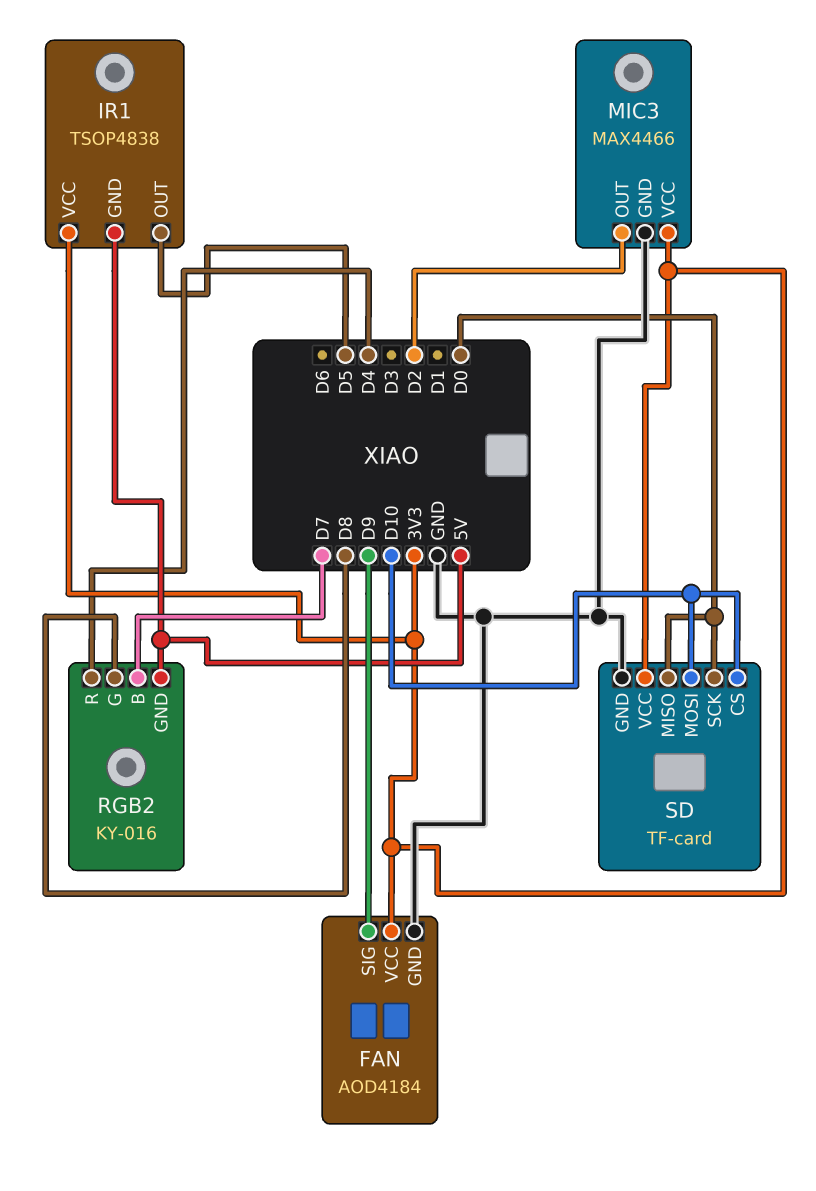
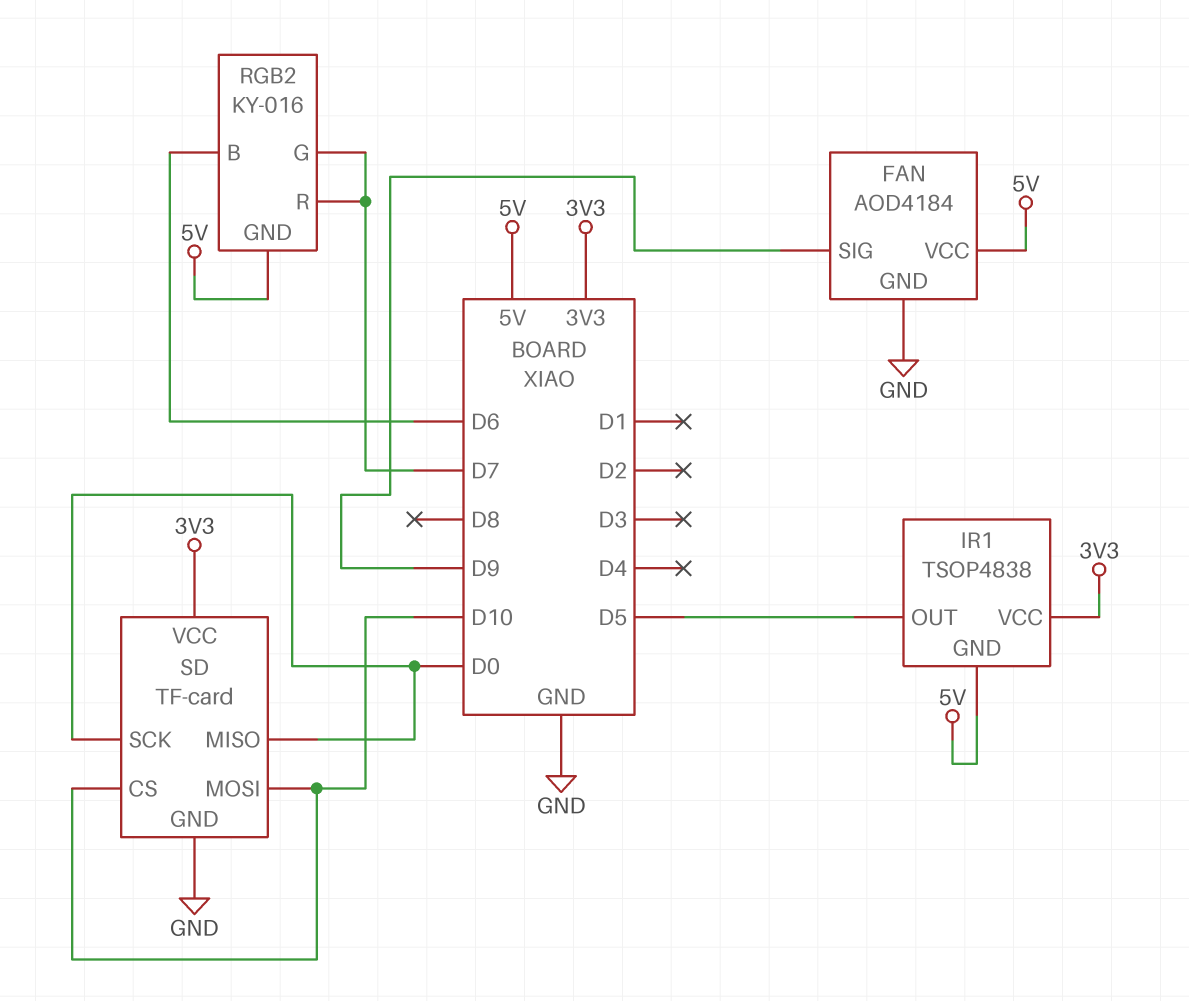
FAN pin VCC: 3V3 -> 5V
MIC3: MAX4466 -> none
MIC3 pin GND: GND -> none
MIC3 pin OUT: D2 -> none
MIC3 pin VCC: 3V3 -> none
RGB2 pin B: D7 -> D6
RGB2 pin G: D8 -> D7
RGB2 pin R: D4 -> D7

